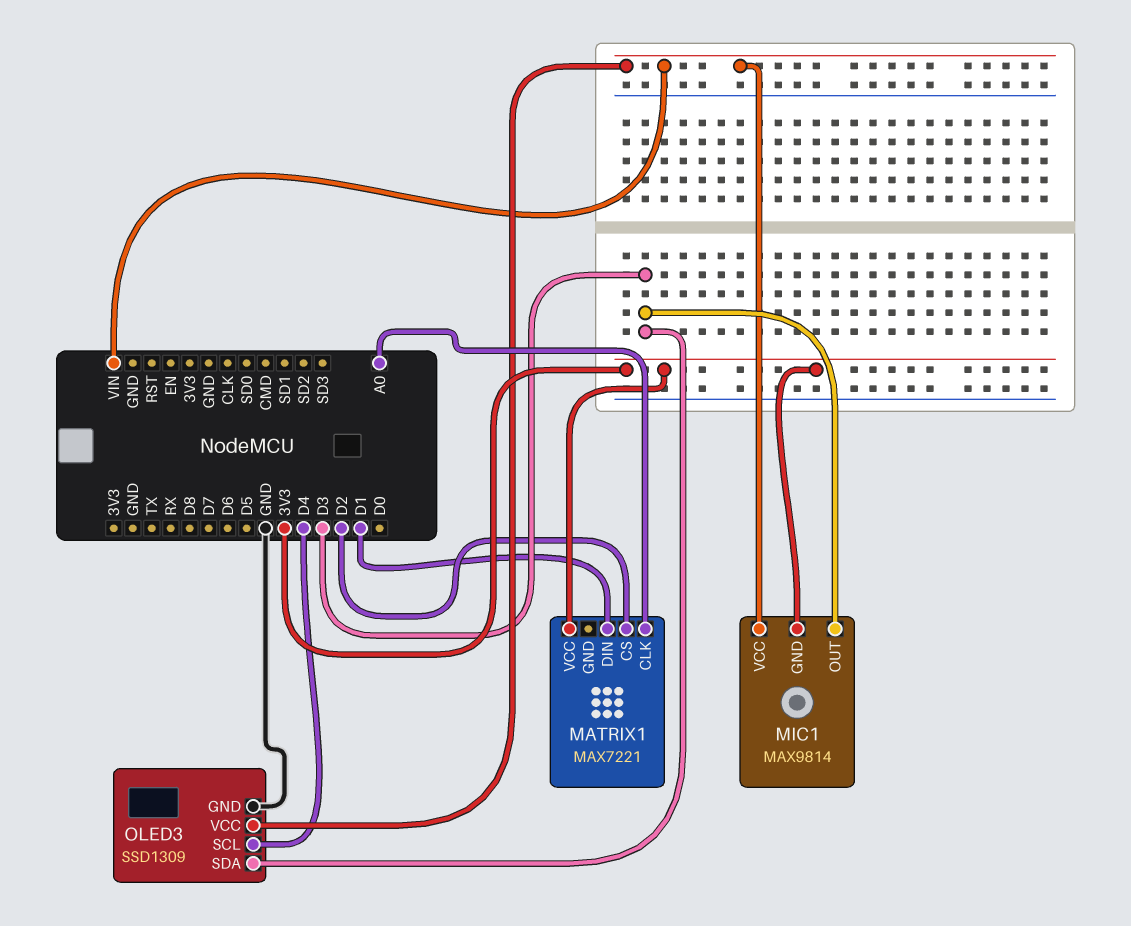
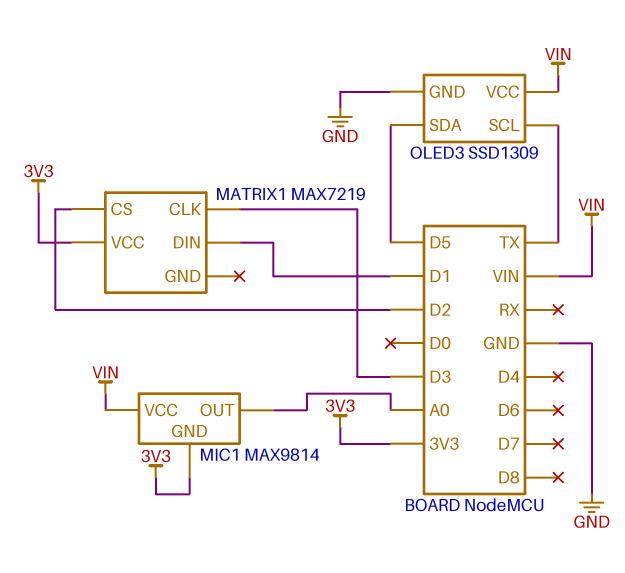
MATRIX1: MAX7221 -> MAX7219
MATRIX1 pin CLK: A0 -> D3
MIC1 pin OUT: D3 -> A0
OLED3 pin SCL: D4 -> TX
OLED3 pin SDA: D3 -> D5

